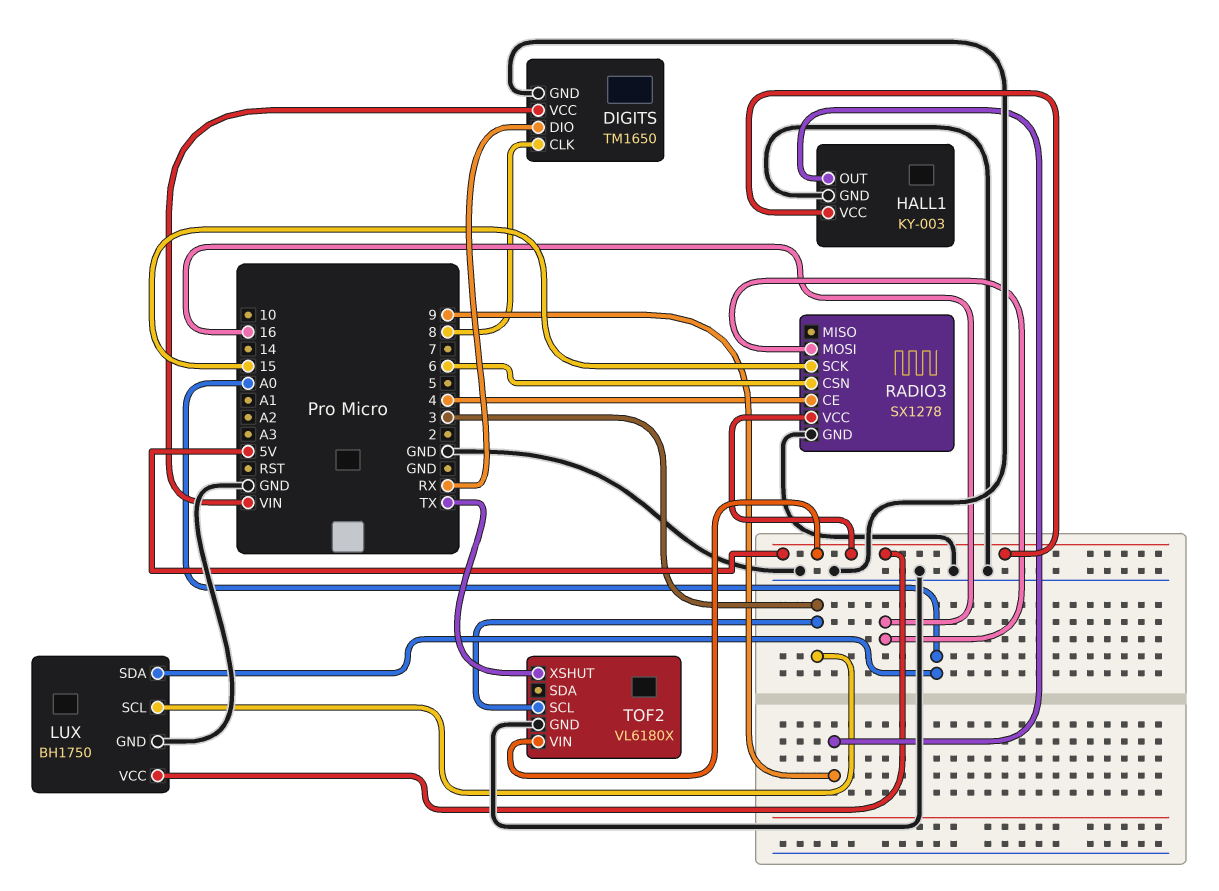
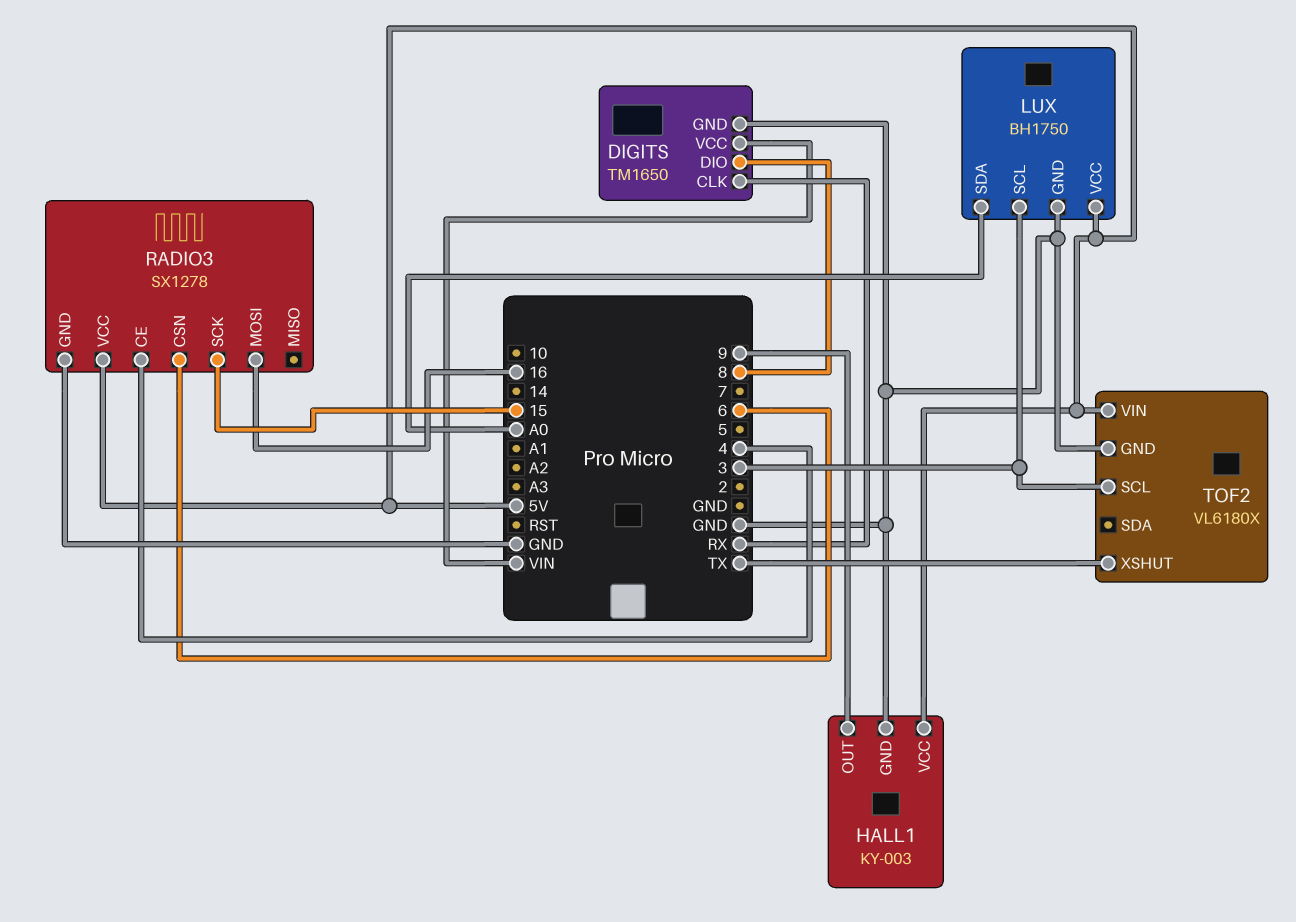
DIGITS pin CLK: 8 -> RX
DIGITS pin DIO: RX -> 8

